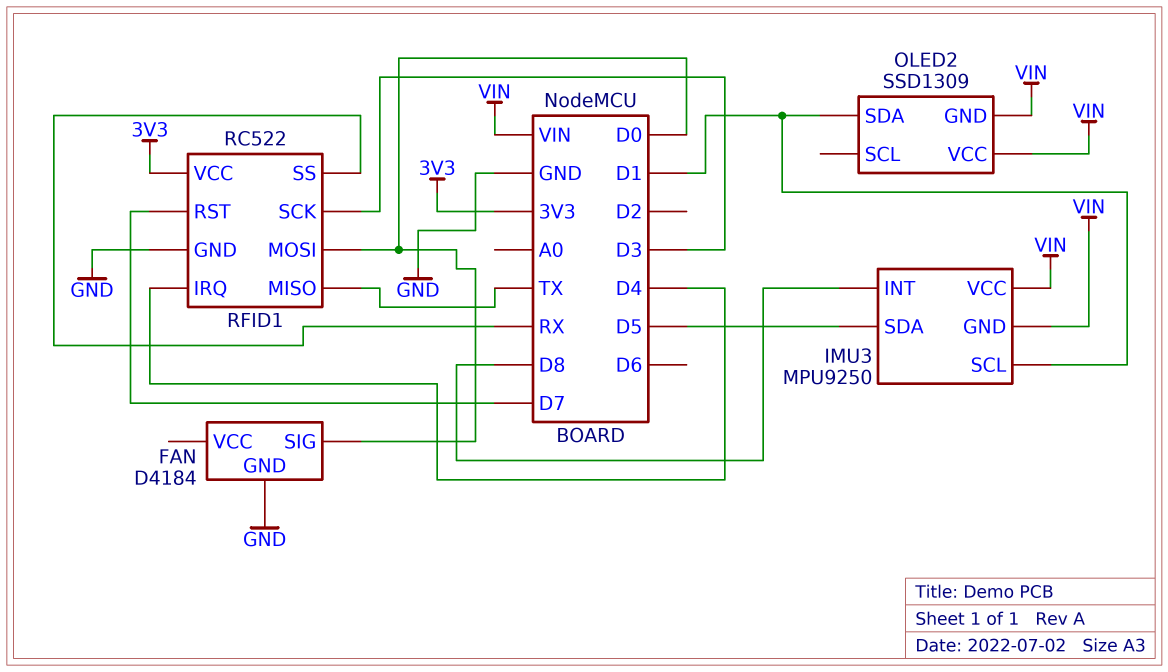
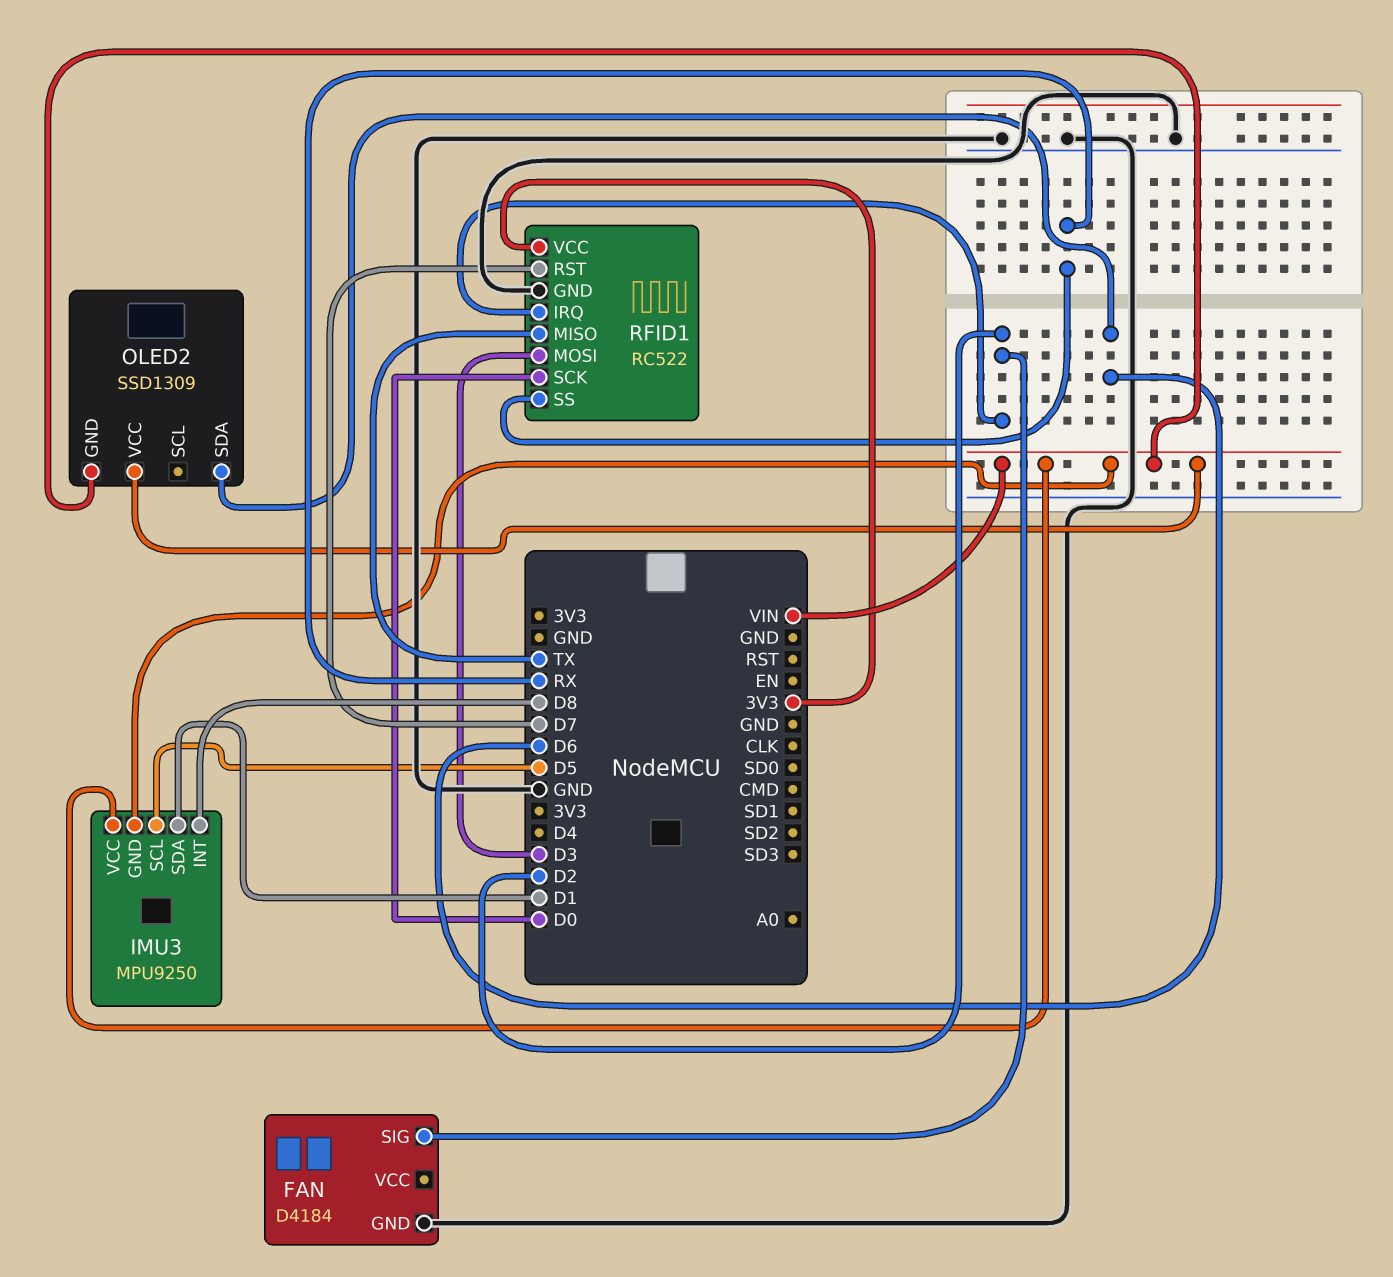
FAN pin SIG: D0 -> D2
IMU3 pin SCL: D1 -> D5
IMU3 pin SDA: D5 -> D1
OLED2 pin SDA: D1 -> D6
RFID1 pin IRQ: D4 -> D2
RFID1 pin MOSI: D0 -> D3
RFID1 pin SCK: D3 -> D0

